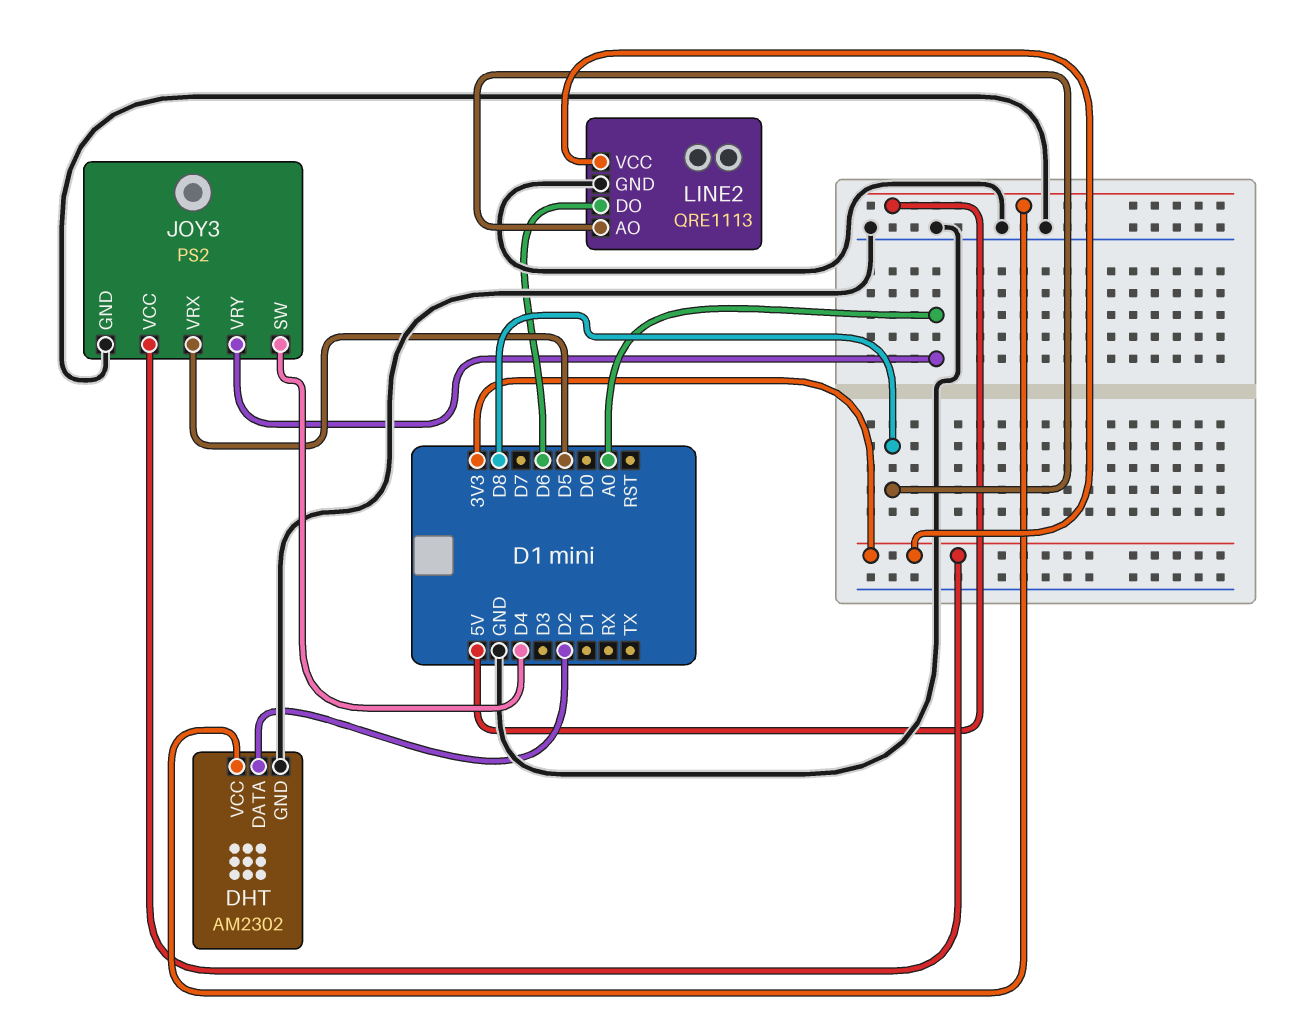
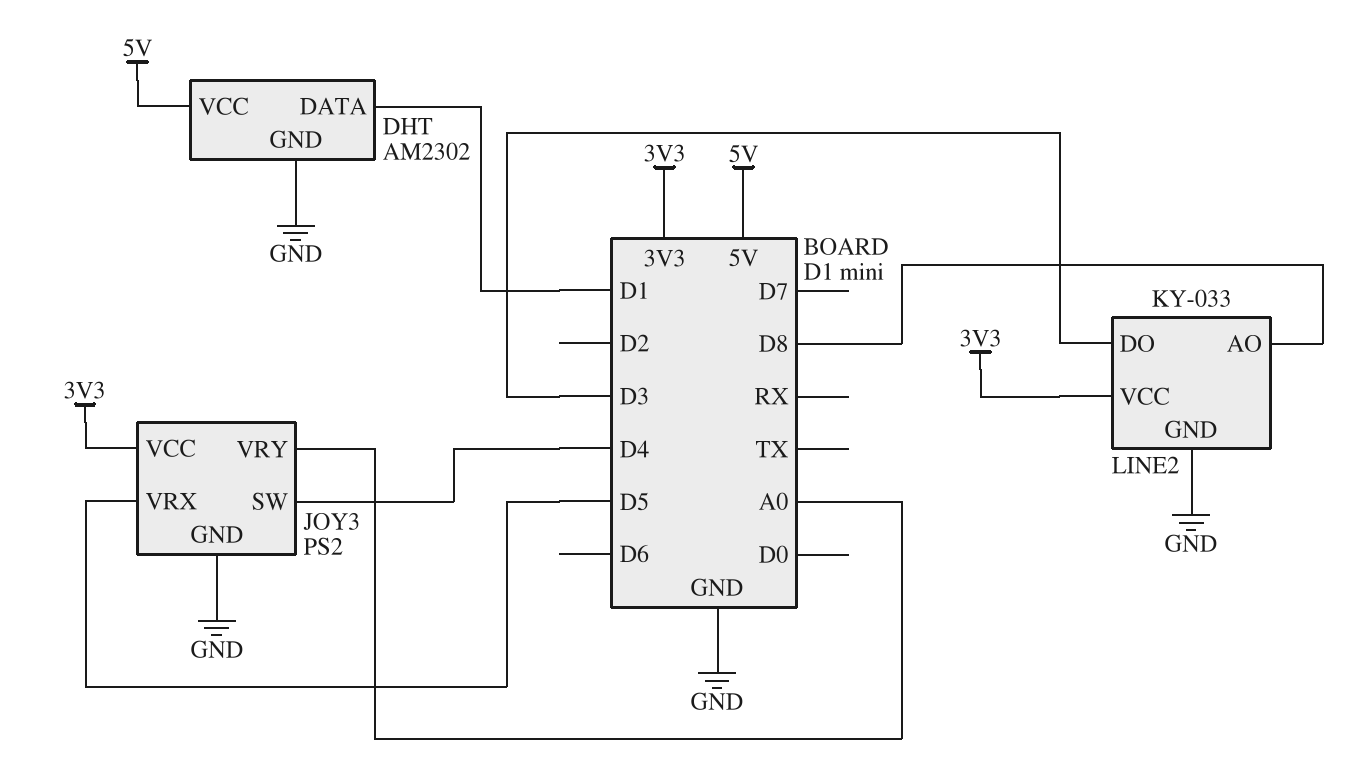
DHT pin DATA: D2 -> D1
LINE2: QRE1113 -> KY-033
LINE2 pin DO: D6 -> D3

